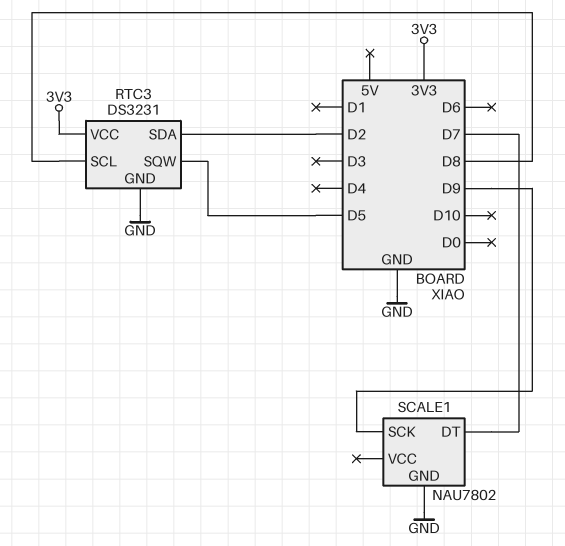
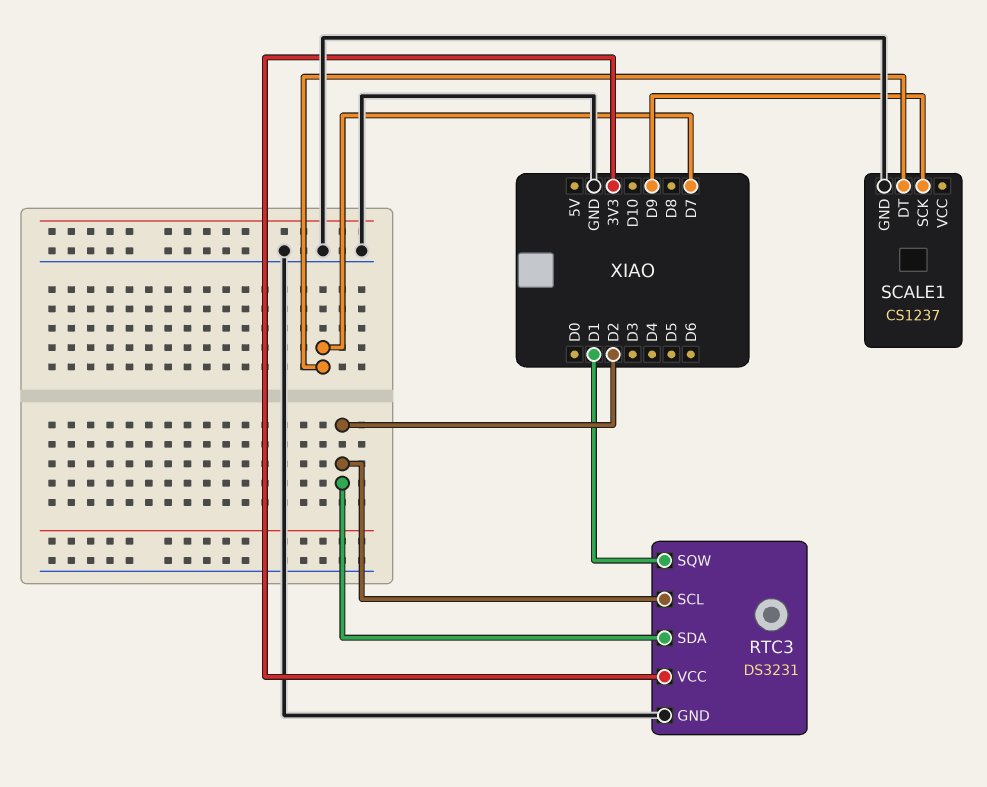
RTC3 pin SCL: D8 -> D2
RTC3 pin SQW: D5 -> D1
SCALE1: NAU7802 -> CS1237

